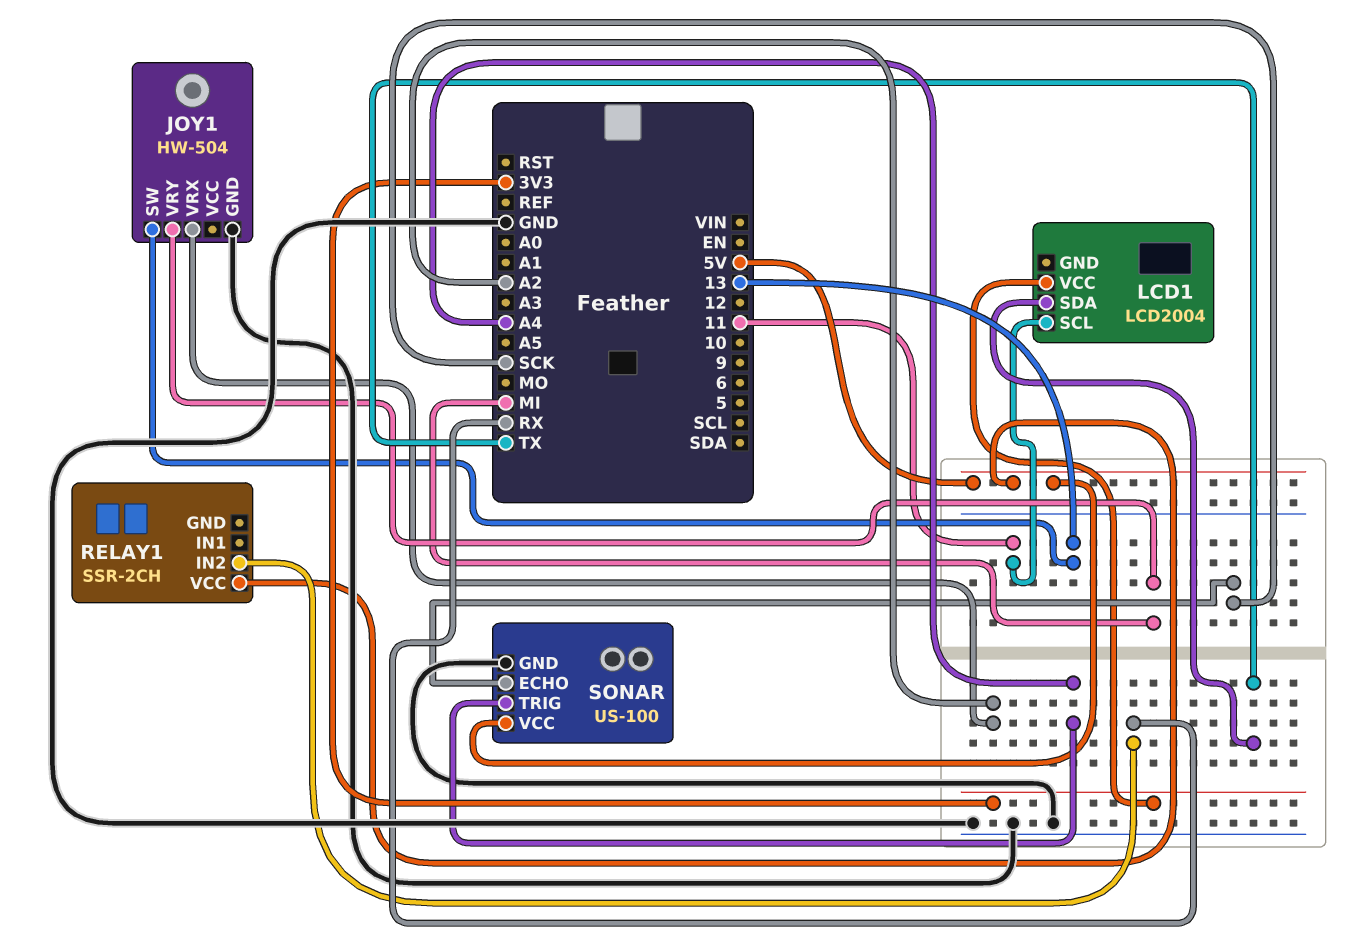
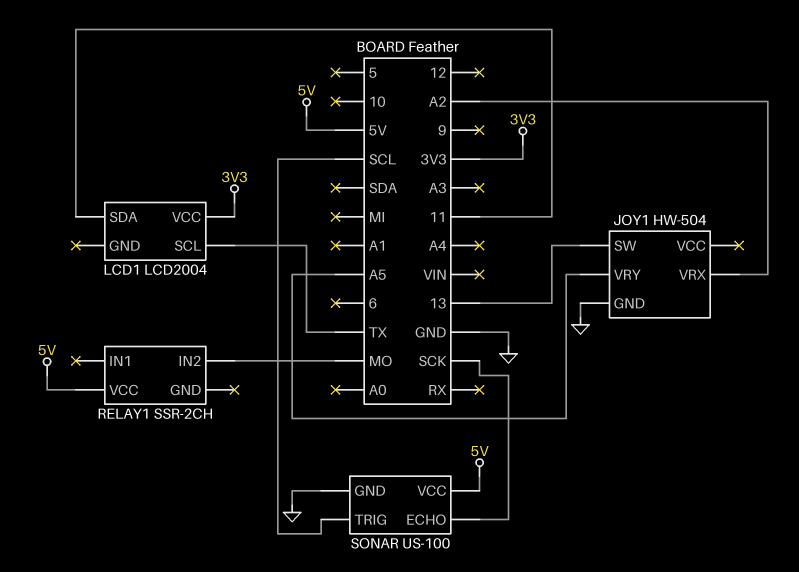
JOY1 pin VRY: MI -> A5
LCD1 pin SCL: 11 -> TX
LCD1 pin SDA: TX -> 11
RELAY1 pin IN2: RX -> MO
SONAR pin TRIG: A4 -> SCL

